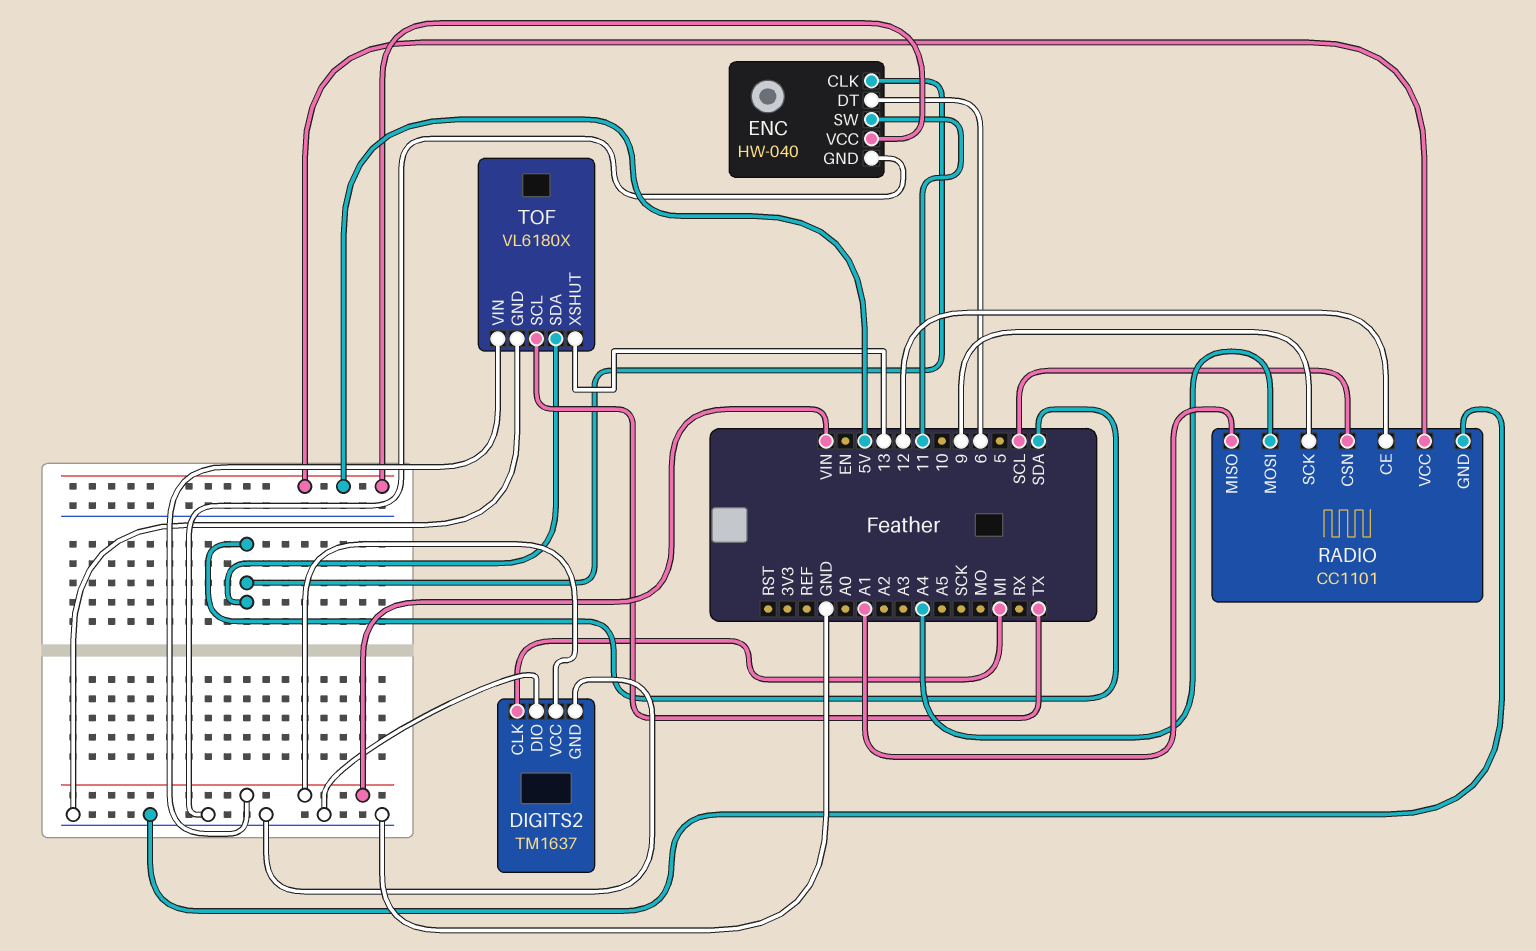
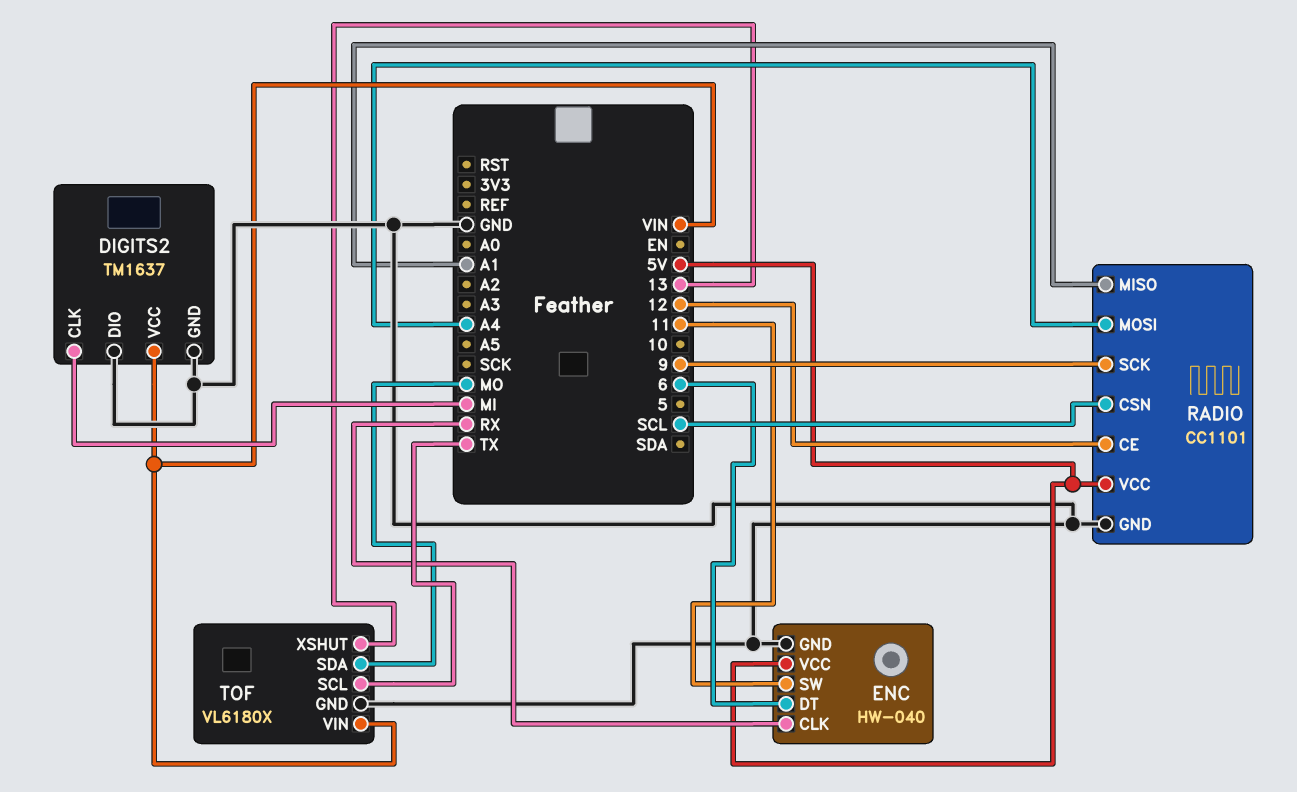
ENC pin CLK: SDA -> RX
TOF pin SDA: SDA -> MO

